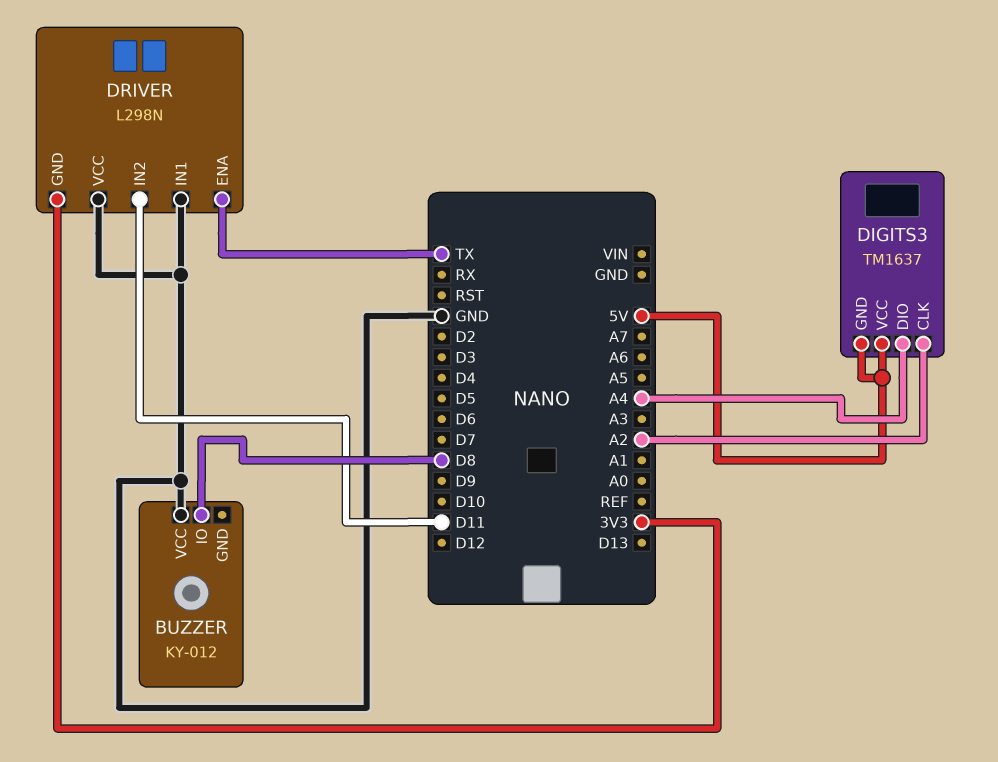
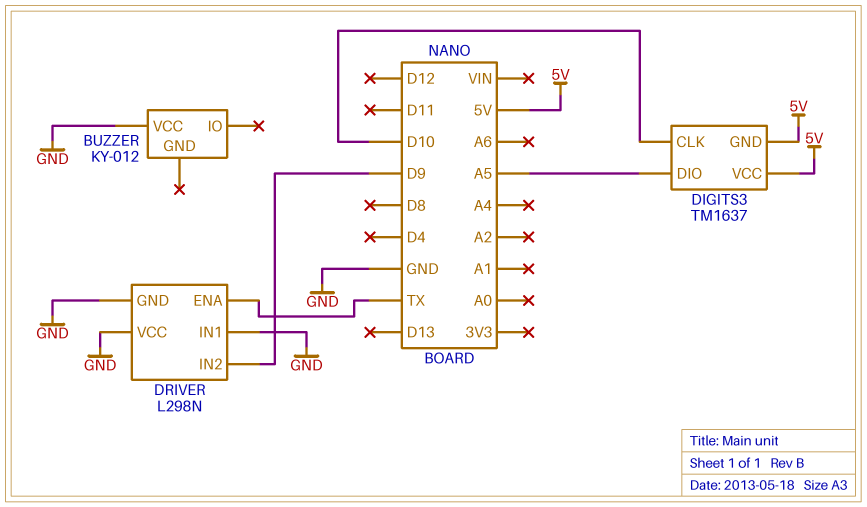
BUZZER pin IO: D8 -> none
DIGITS3 pin CLK: A2 -> D10
DIGITS3 pin DIO: A4 -> A5
DRIVER pin GND: 3V3 -> GND
DRIVER pin IN2: D11 -> D9

